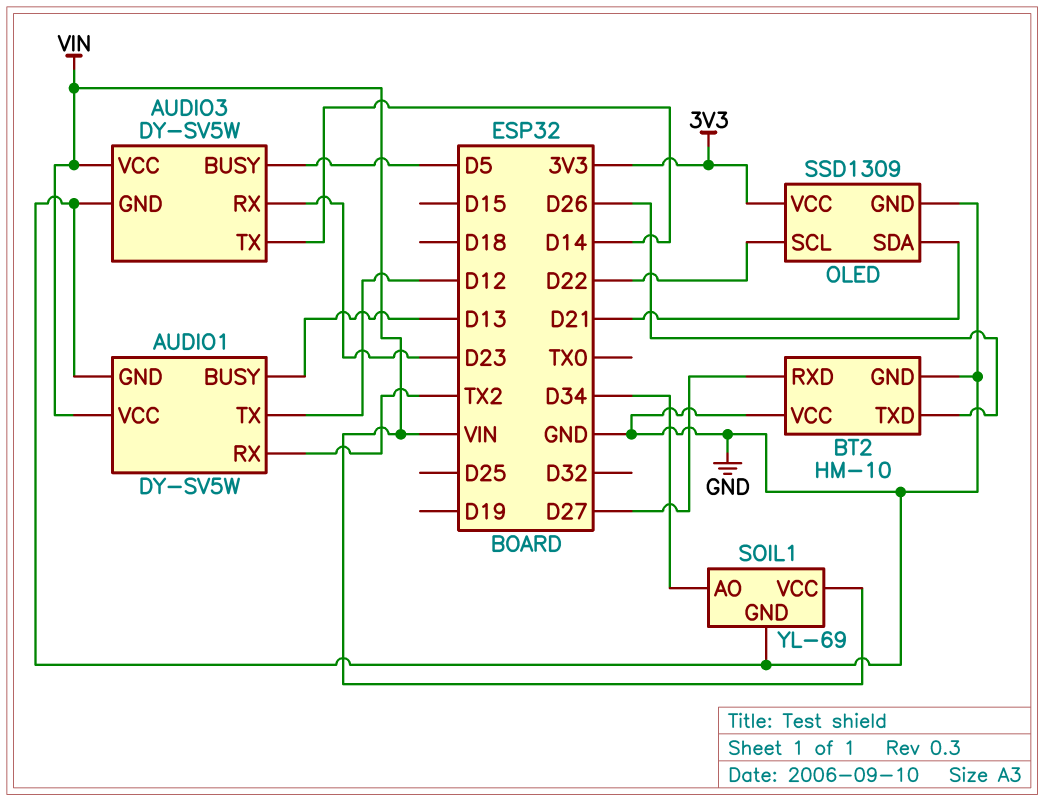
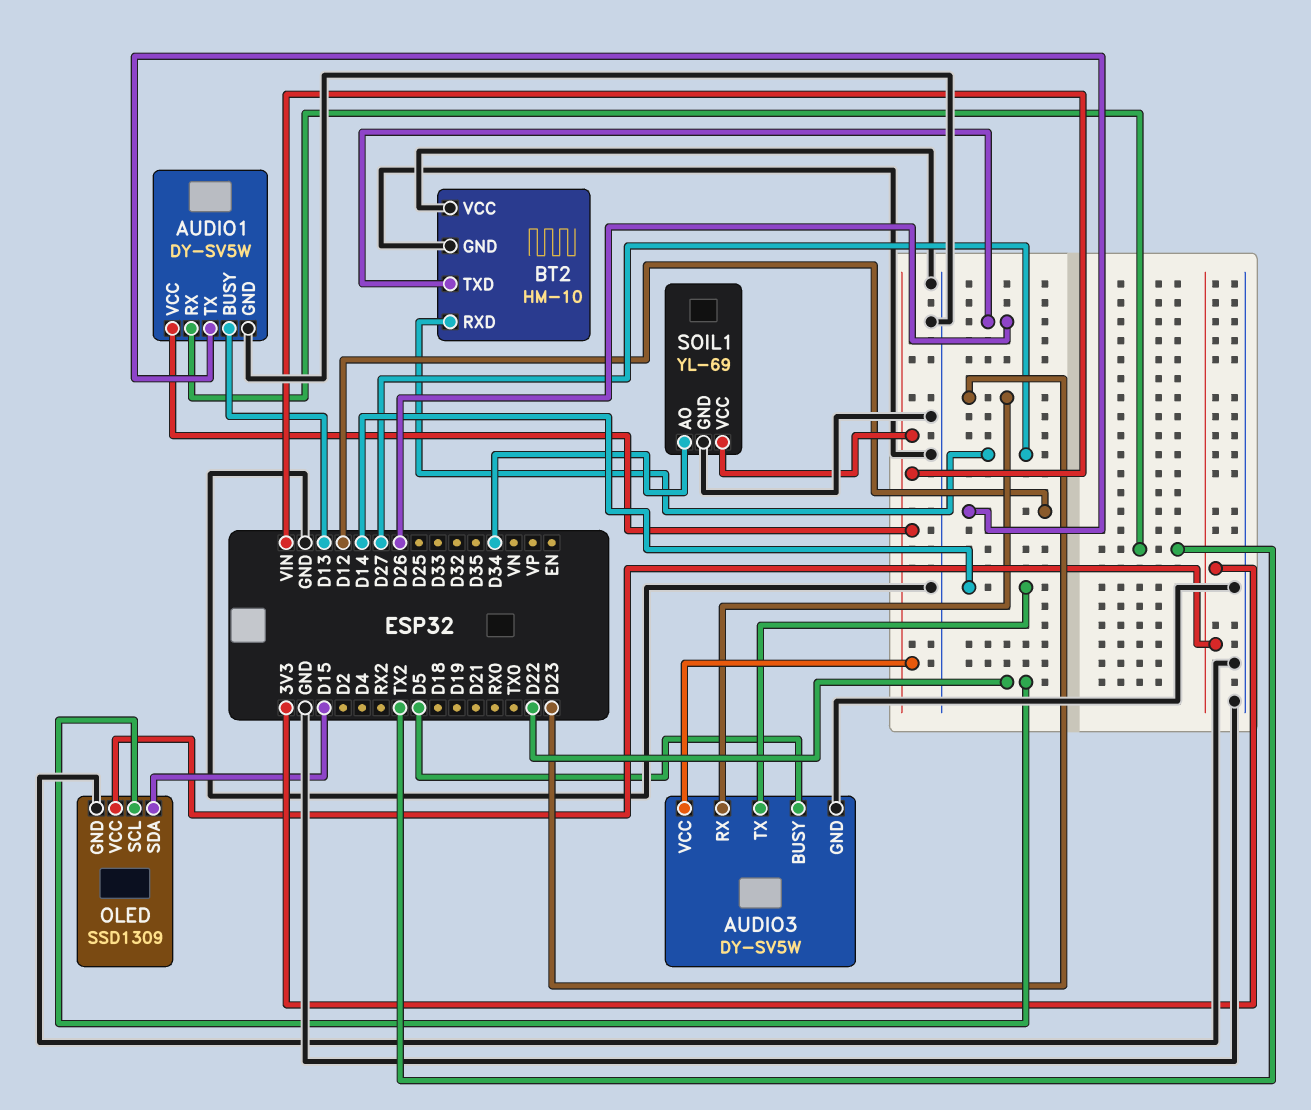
OLED pin SDA: D21 -> D15

